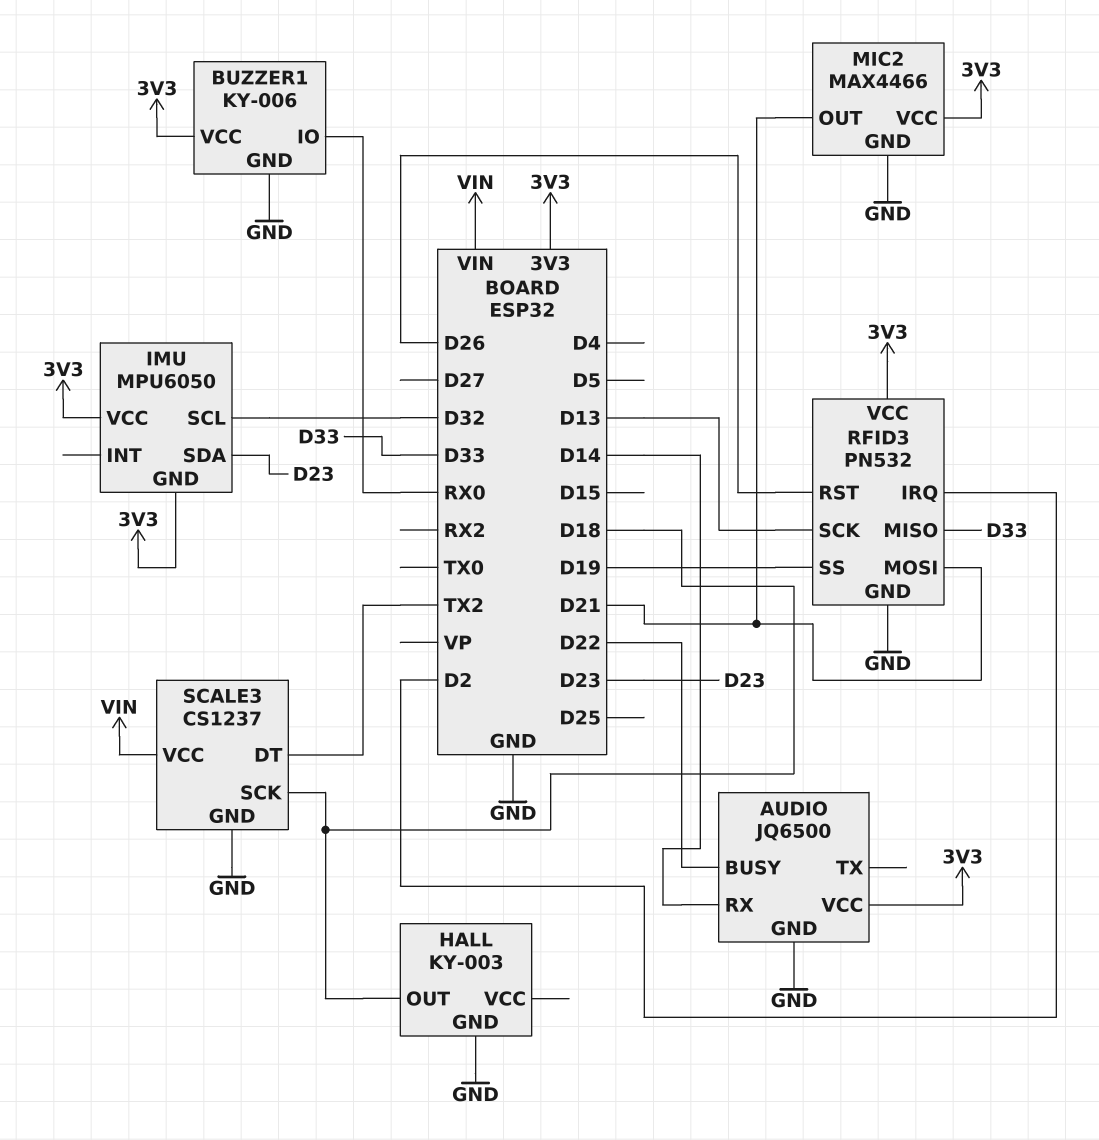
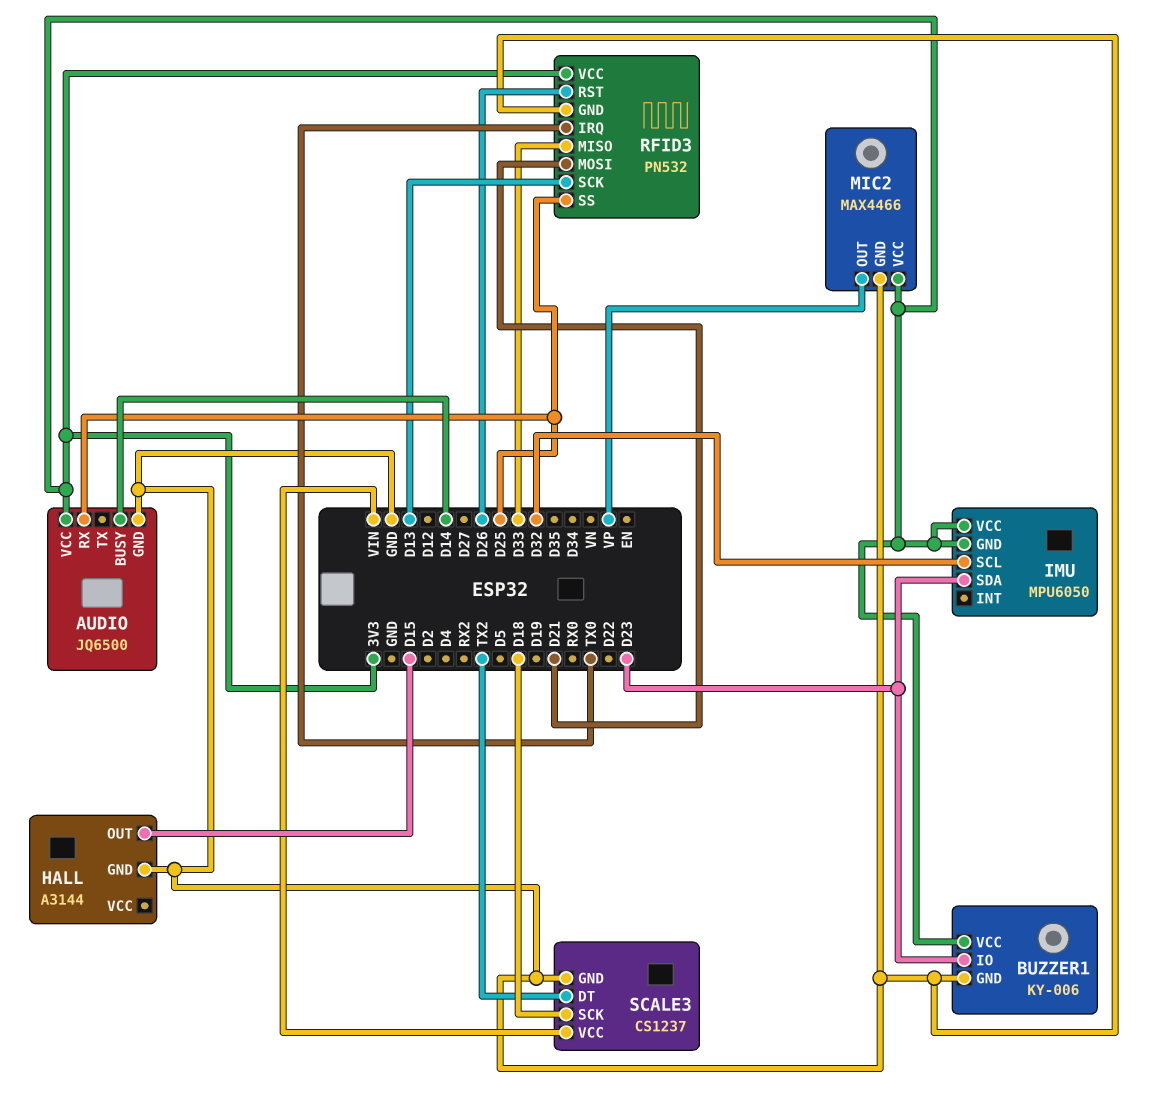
AUDIO pin BUSY: D22 -> D14
AUDIO pin RX: D14 -> D25
BUZZER1 pin IO: RX0 -> D23
HALL: KY-003 -> A3144
HALL pin OUT: D18 -> D15
MIC2 pin OUT: D21 -> VP
RFID3 pin IRQ: D2 -> TX0
RFID3 pin SS: D19 -> D25

